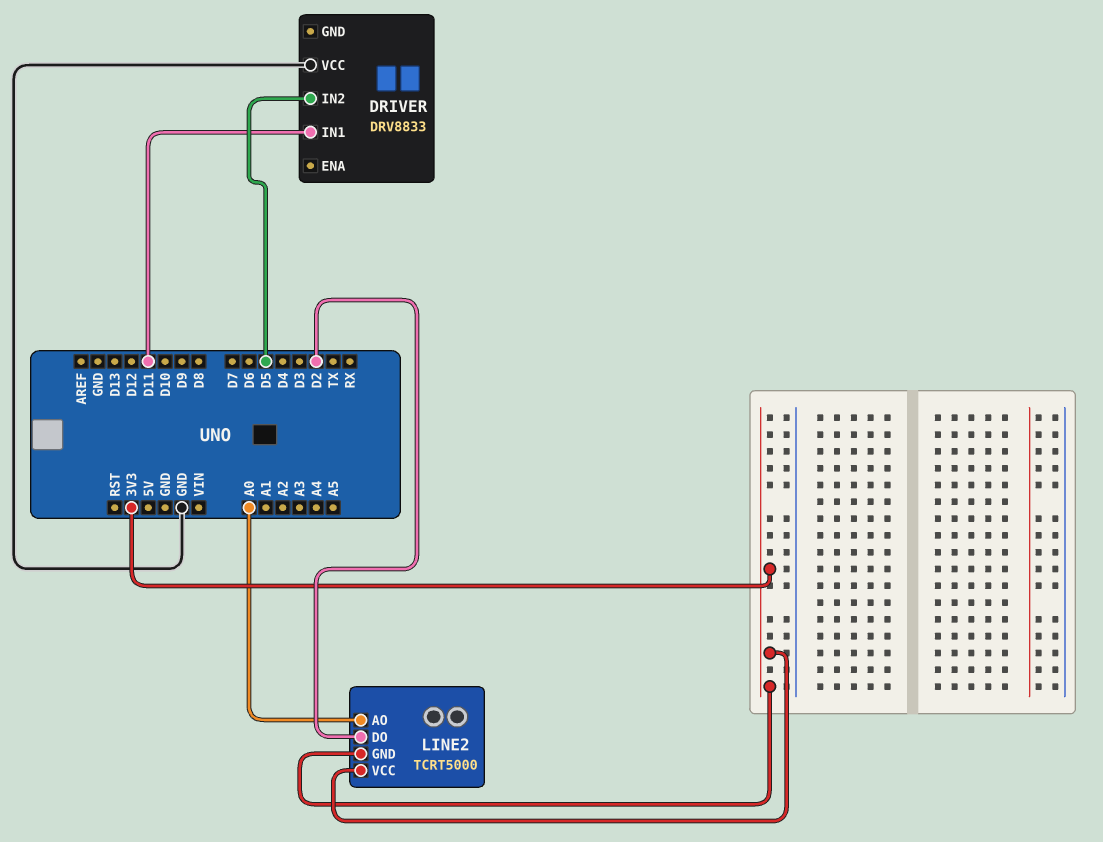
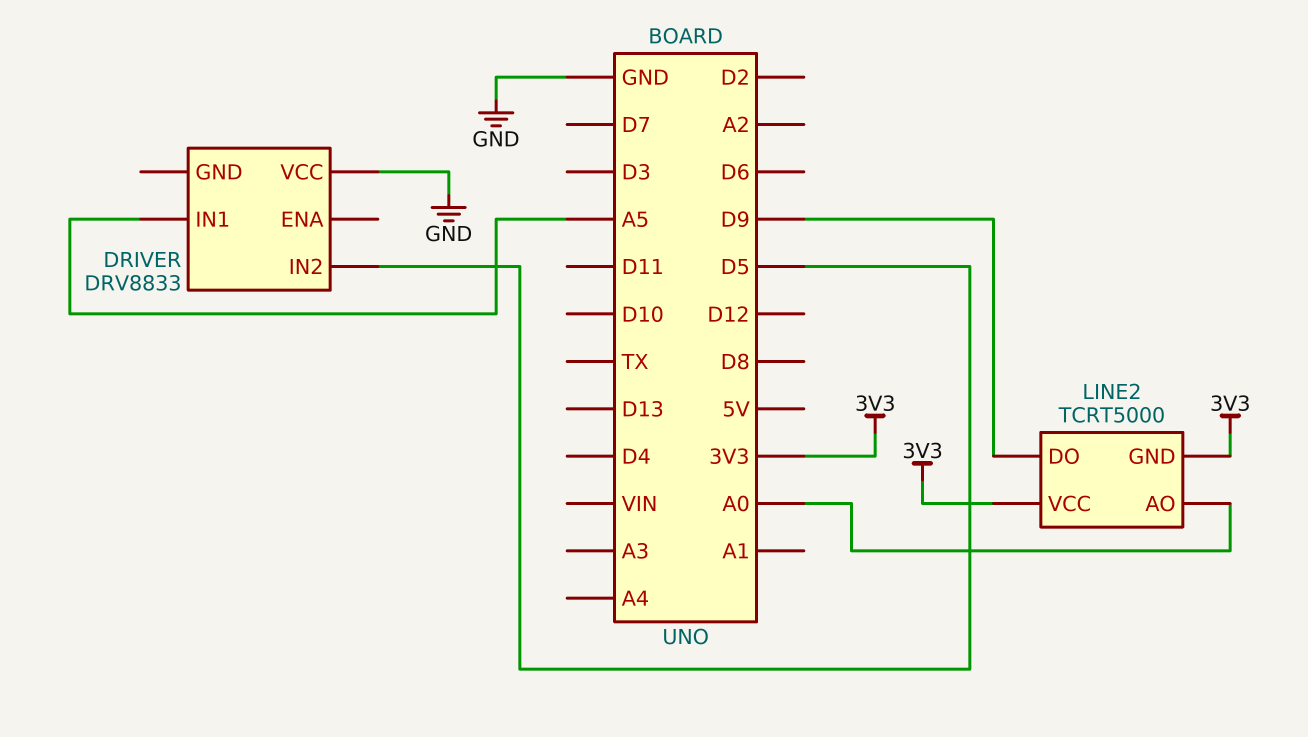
DRIVER pin IN1: D11 -> A5
LINE2 pin DO: D2 -> D9

